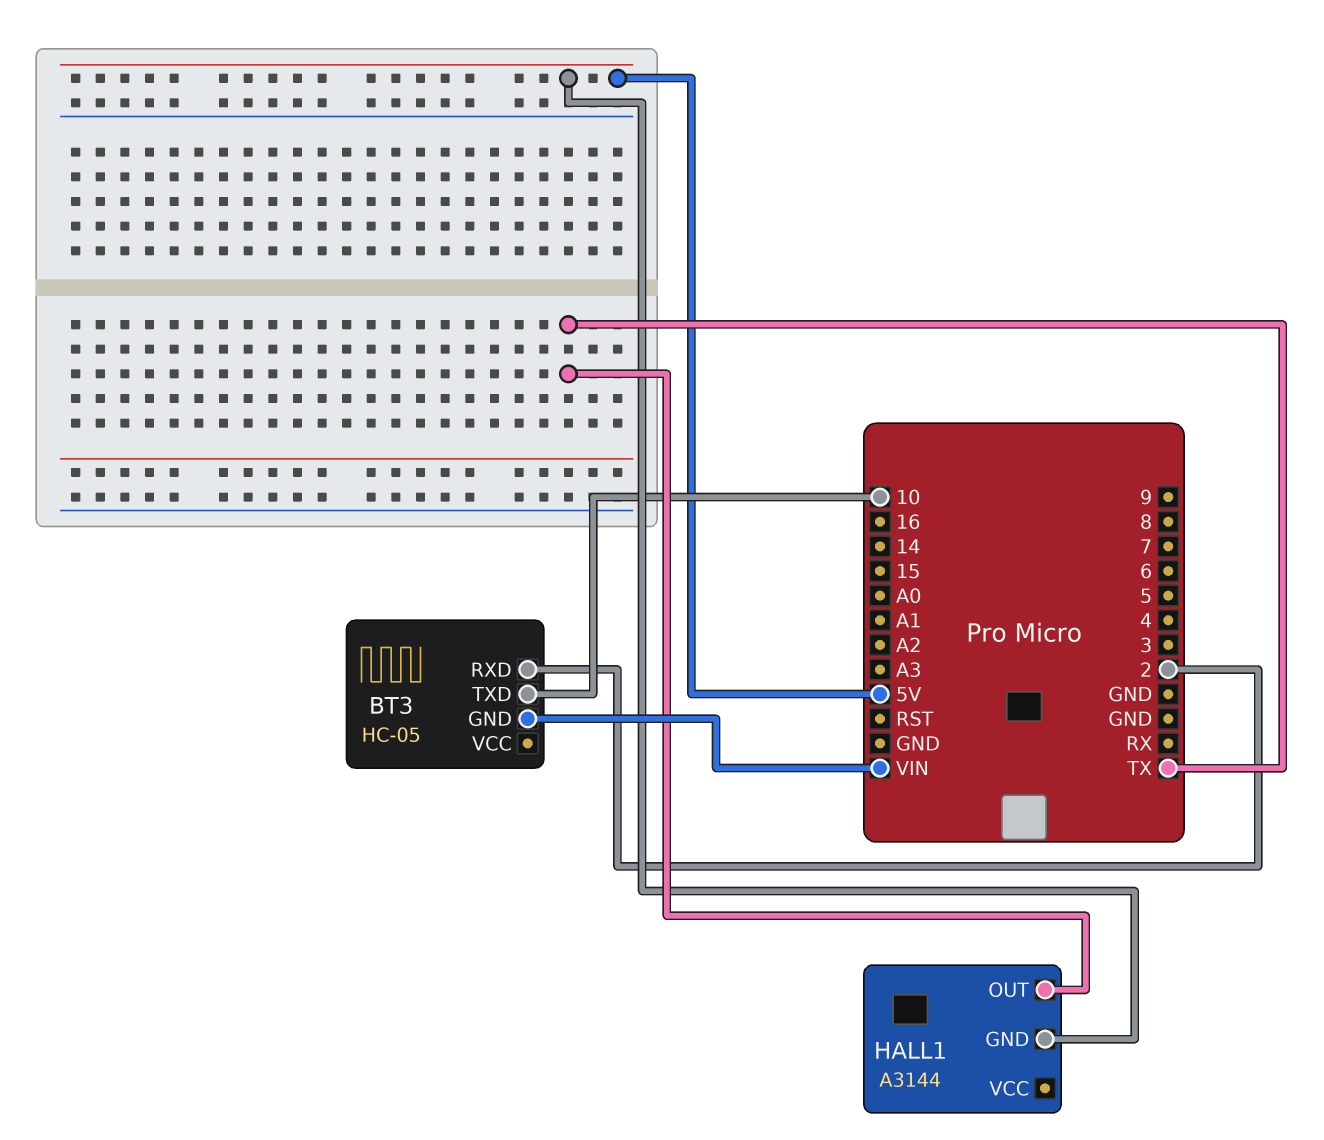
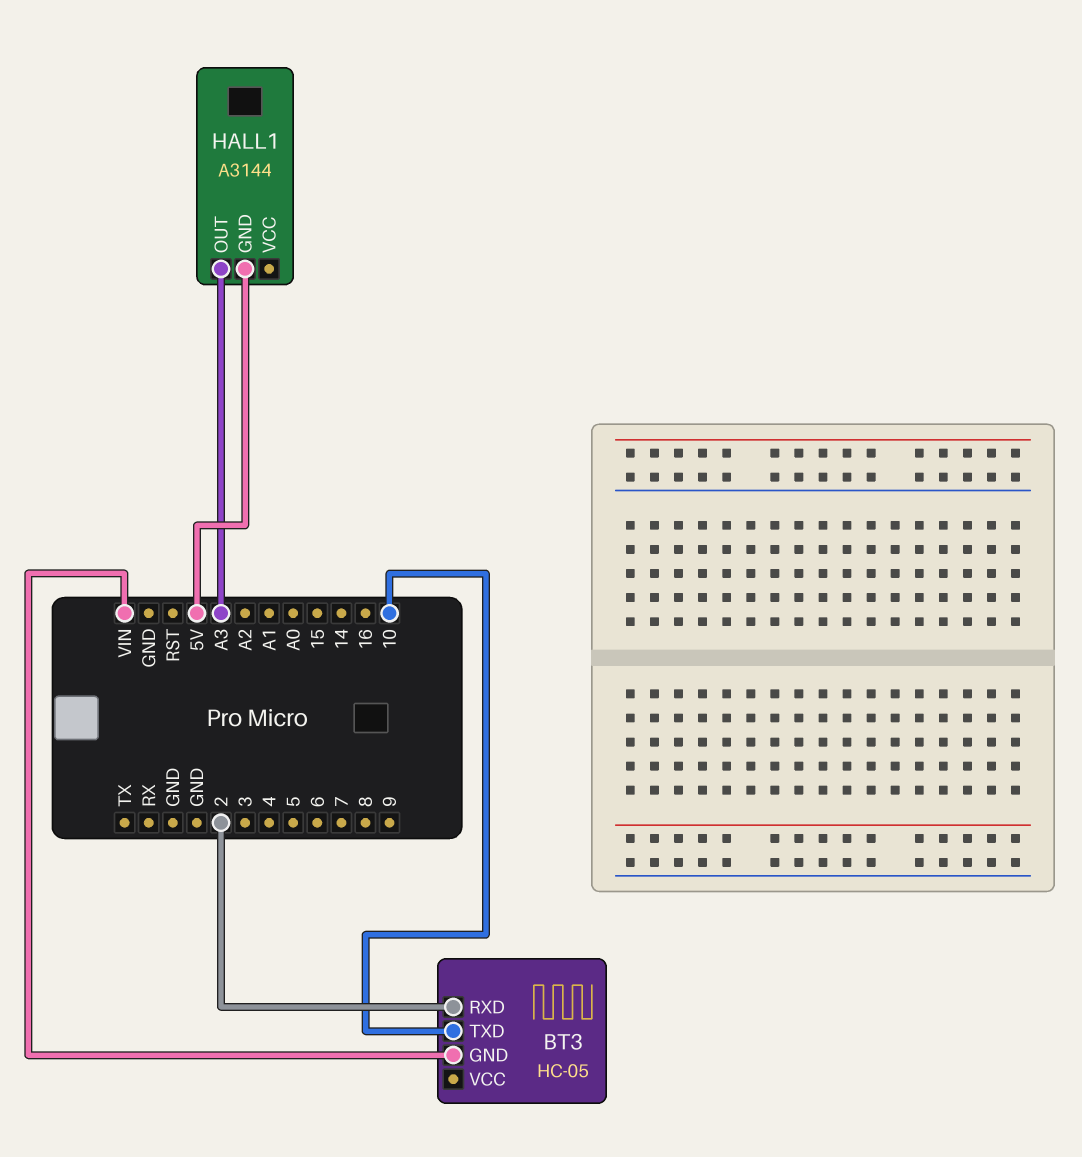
HALL1 pin OUT: TX -> A3

